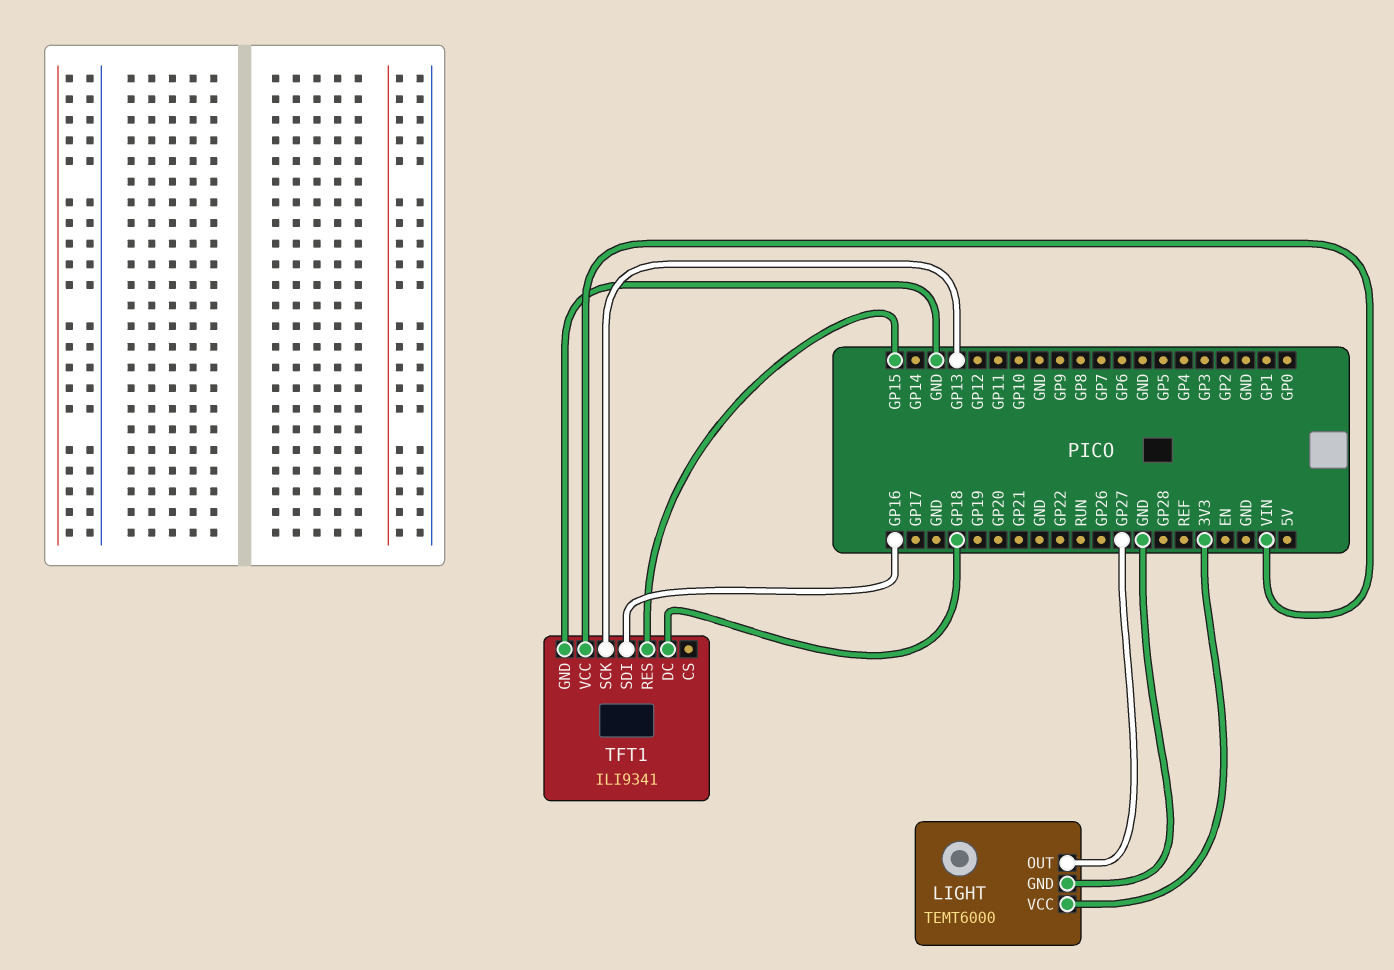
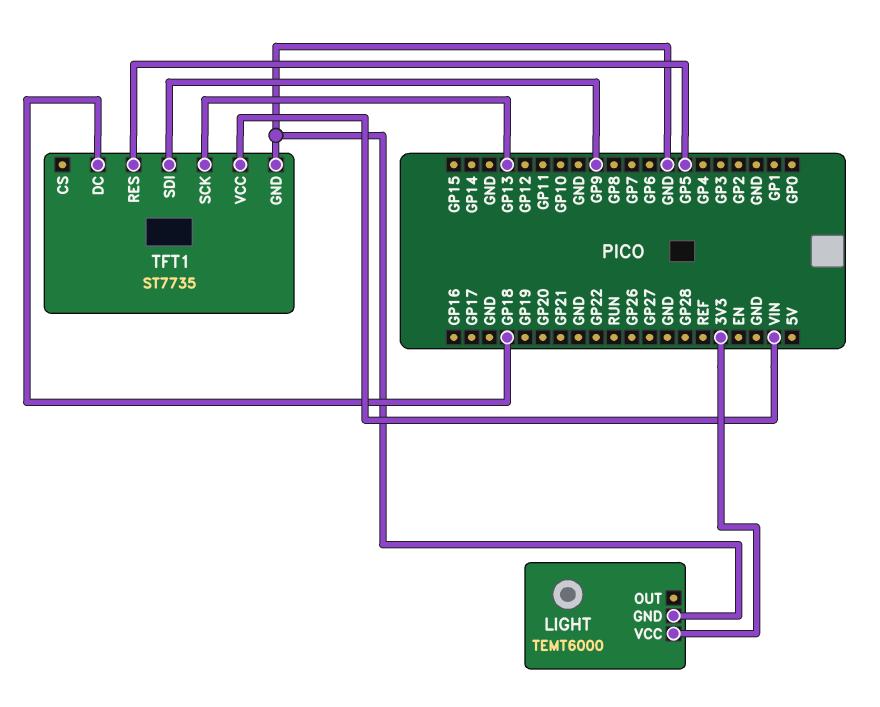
LIGHT pin OUT: GP27 -> none
TFT1: ILI9341 -> ST7735
TFT1 pin RES: GP15 -> GP5
TFT1 pin SDI: GP16 -> GP9

